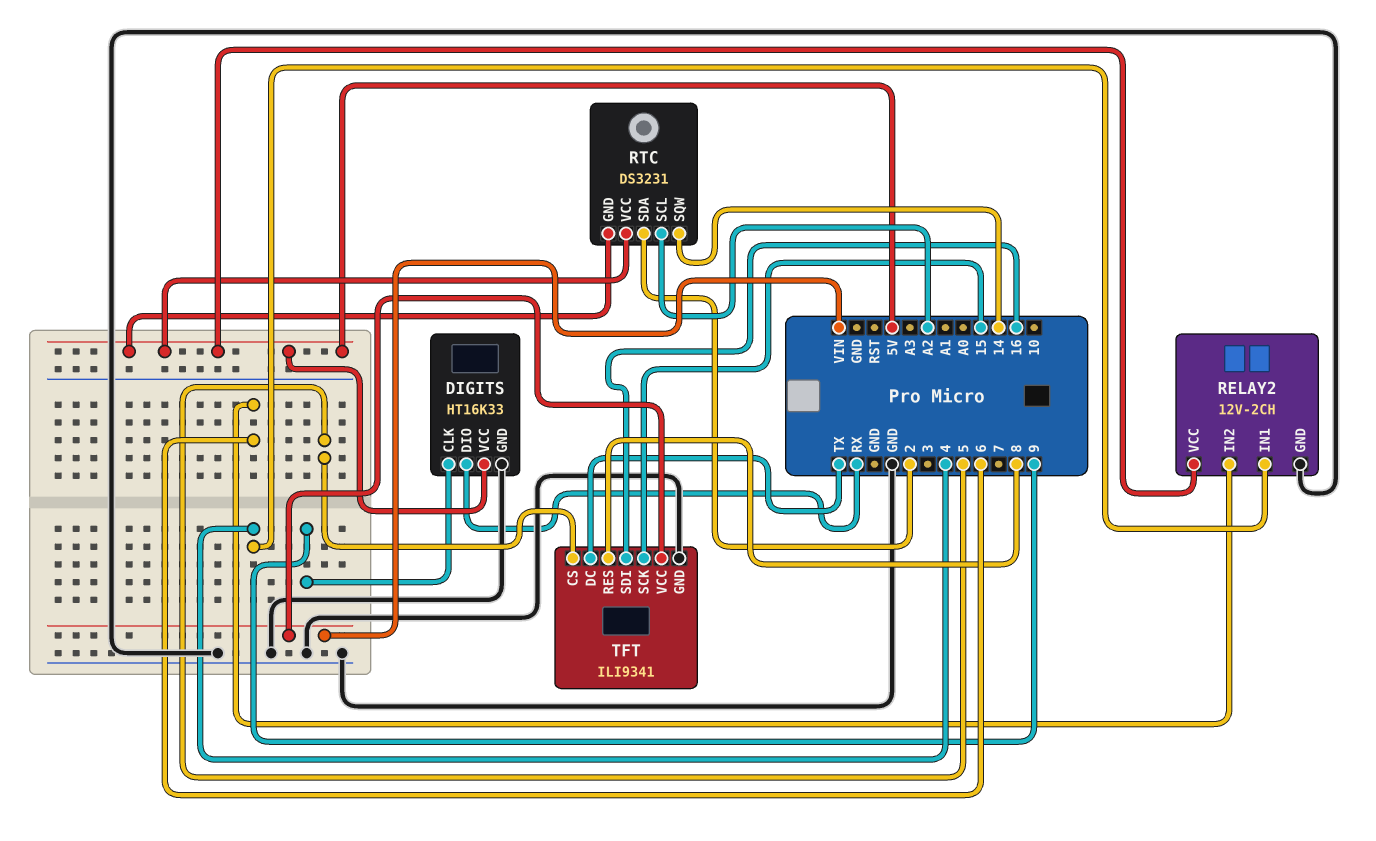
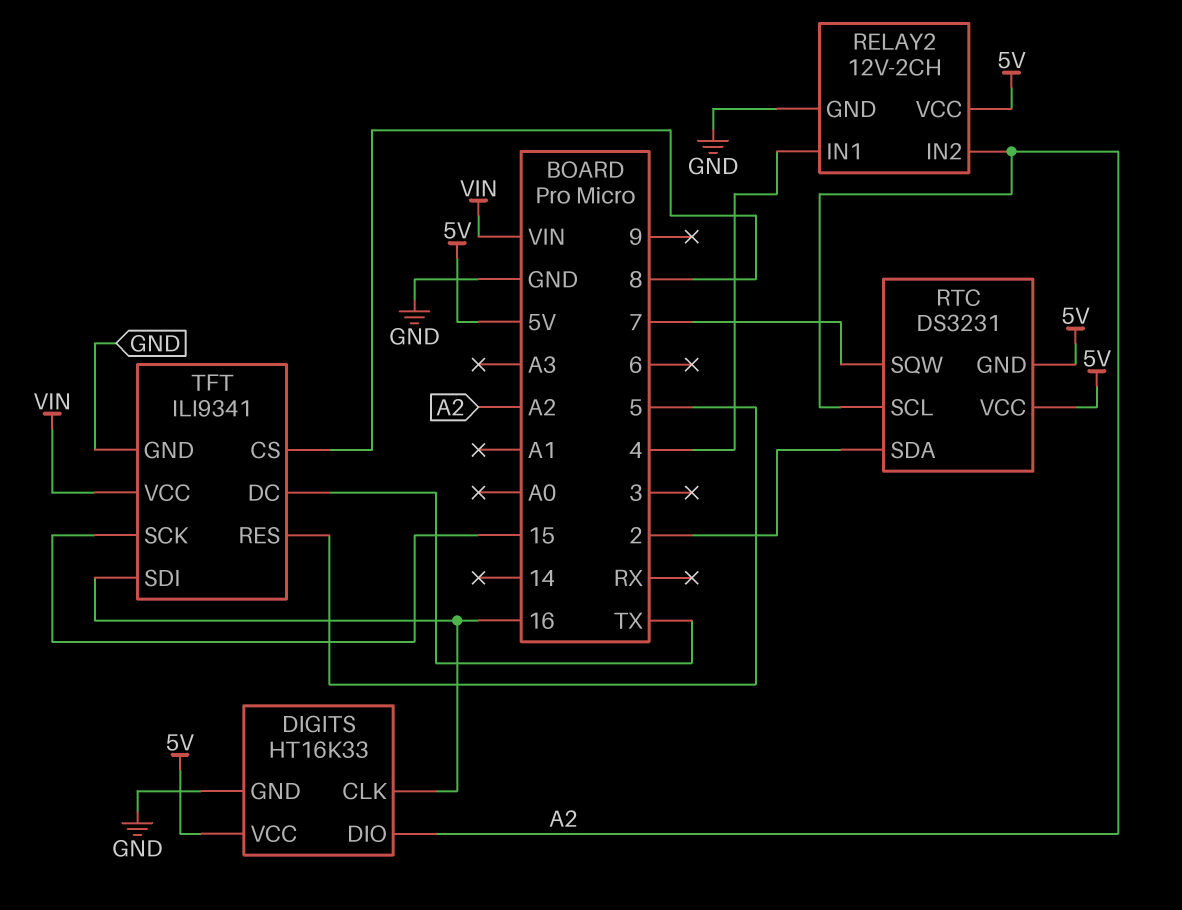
DIGITS pin CLK: 9 -> 16
DIGITS pin DIO: RX -> A2
RELAY2 pin IN2: 6 -> A2
RTC pin SQW: 14 -> 7
TFT pin CS: 5 -> 8
TFT pin RES: 8 -> 5

